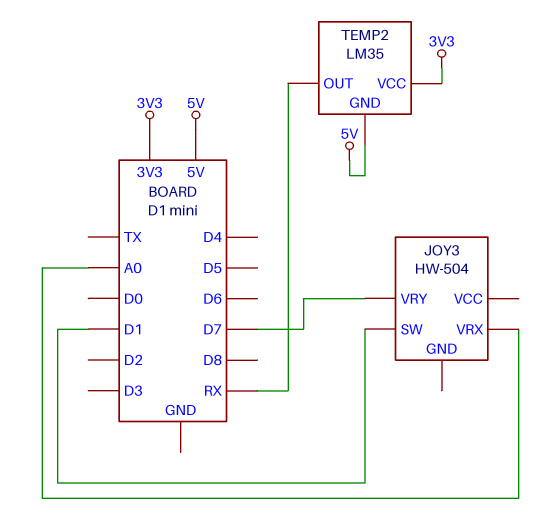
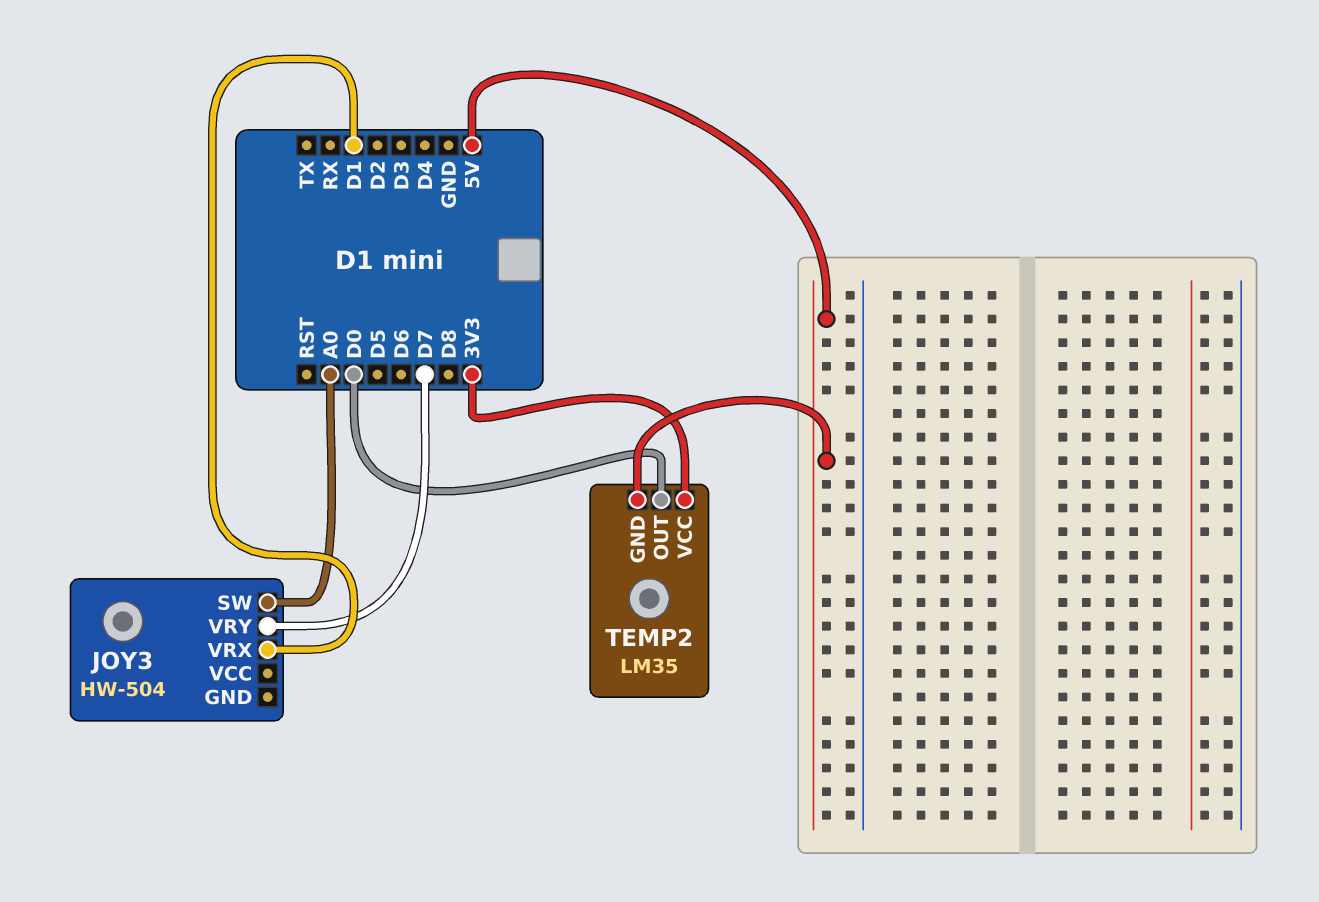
JOY3 pin SW: D1 -> A0
JOY3 pin VRX: A0 -> D1
TEMP2 pin OUT: RX -> D0

